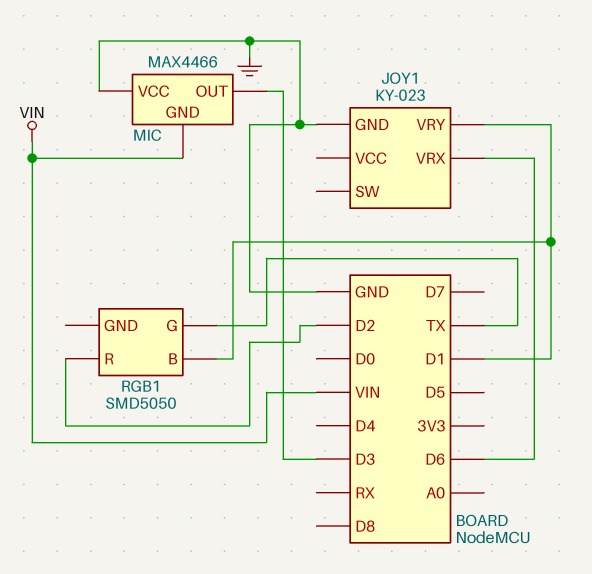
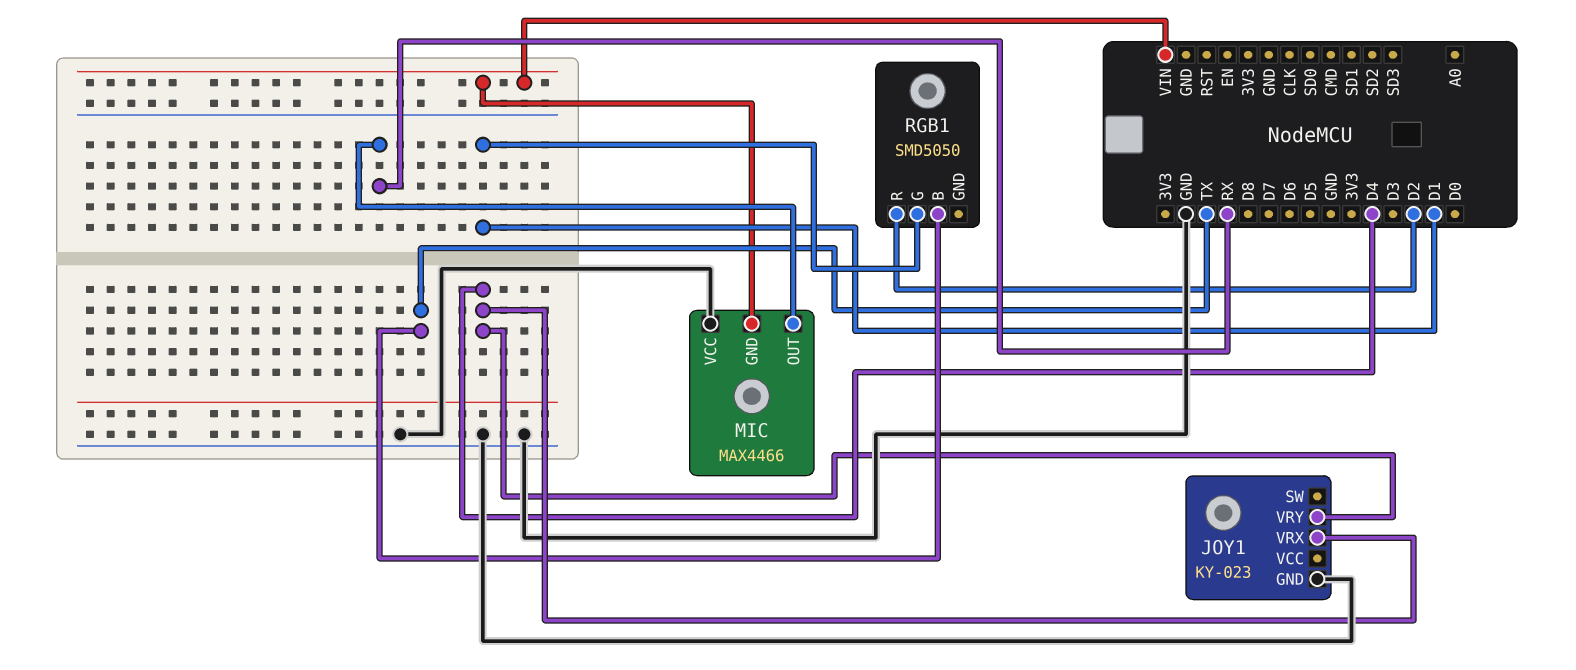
JOY1 pin VRX: D6 -> D4
JOY1 pin VRY: D1 -> D4
MIC pin OUT: D3 -> RX
RGB1 pin B: D1 -> TX
RGB1 pin G: TX -> D1

